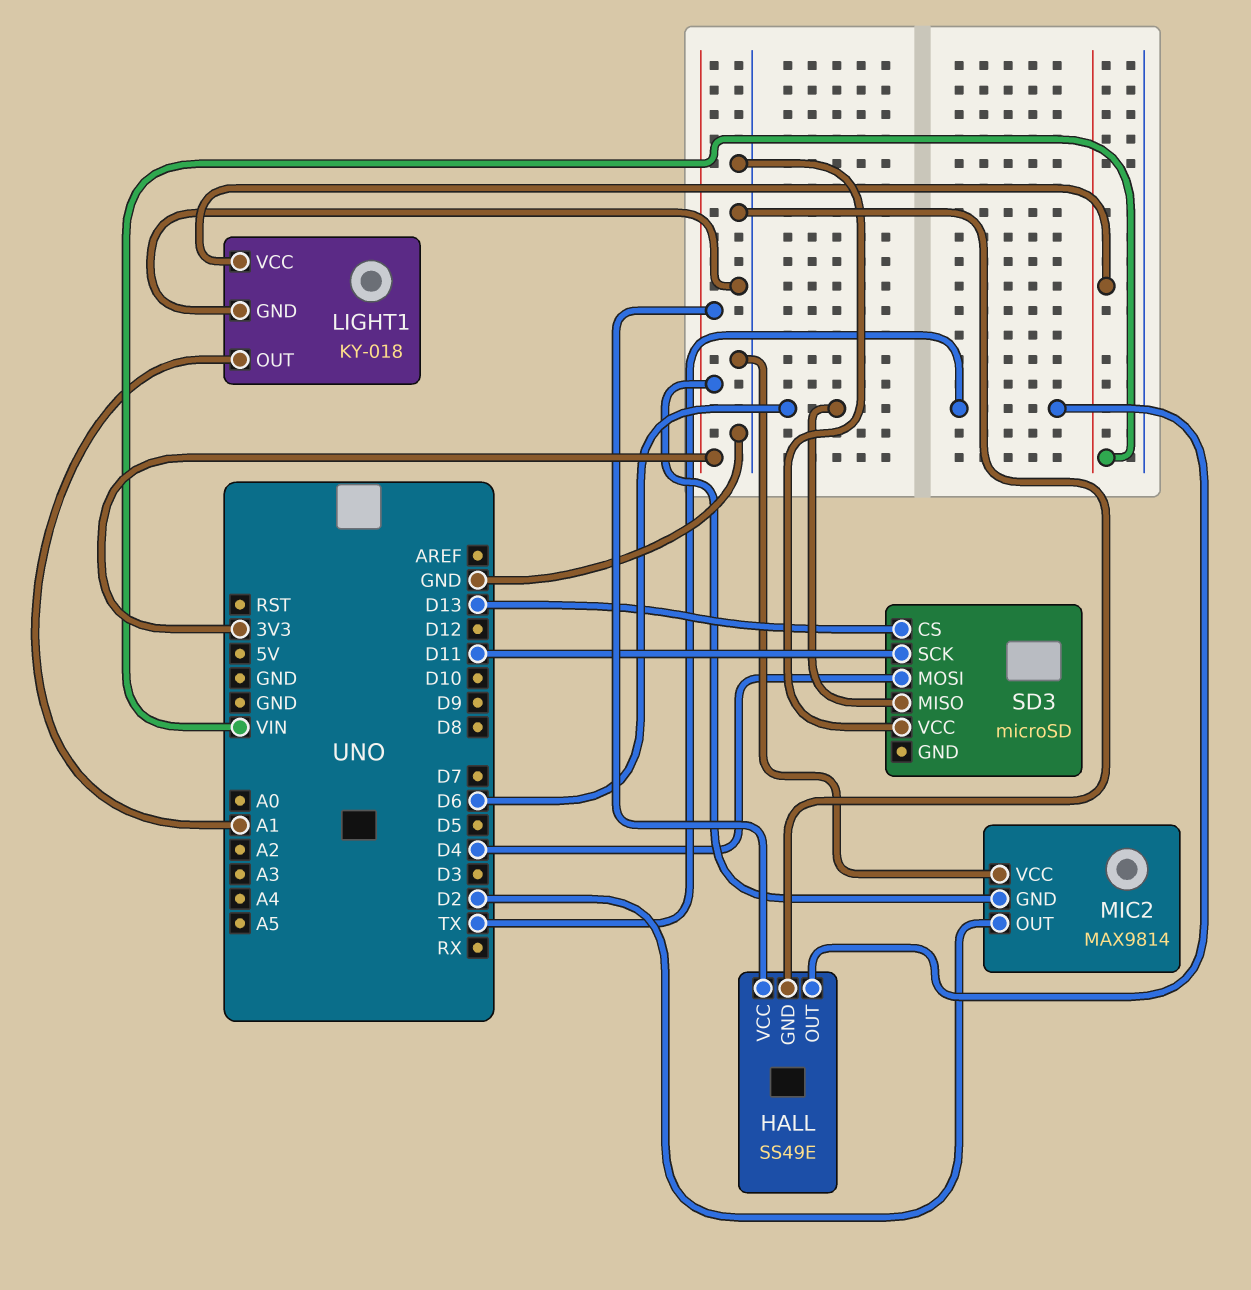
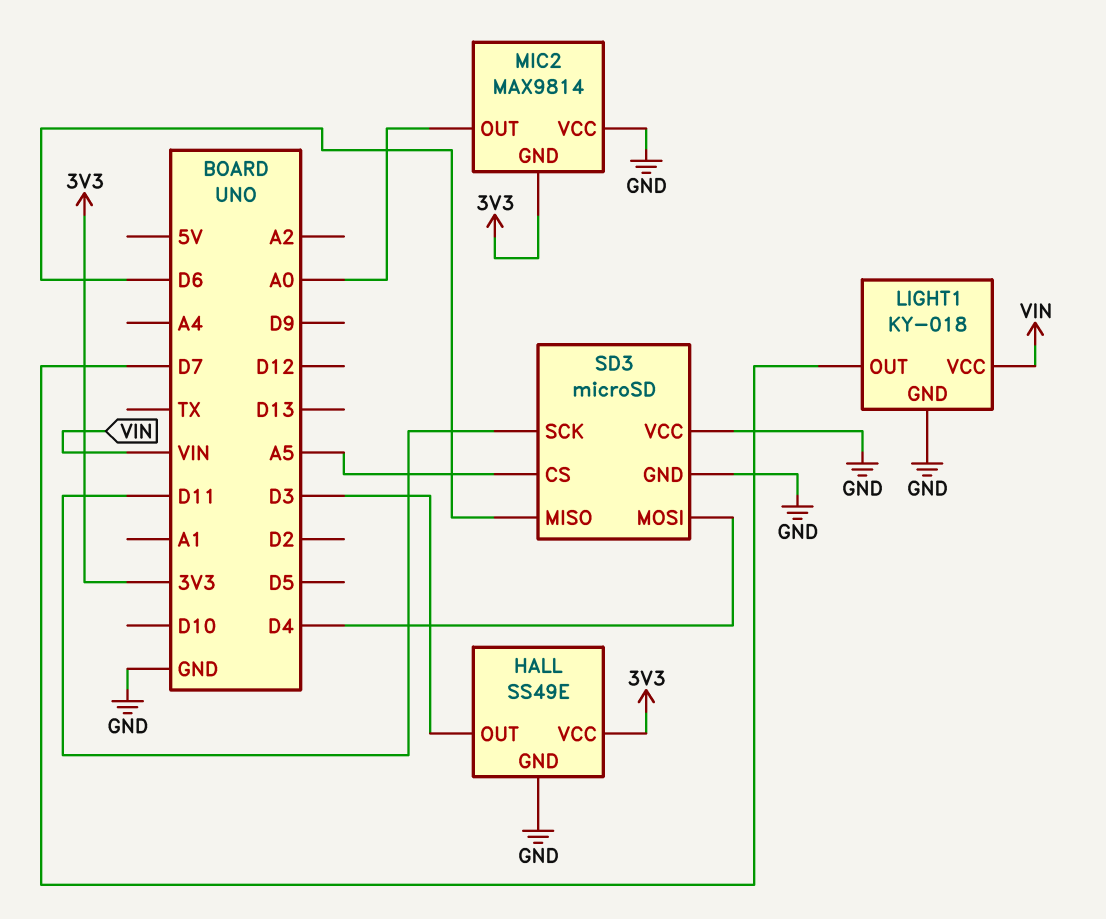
HALL pin OUT: TX -> D3
LIGHT1 pin OUT: A1 -> D7
MIC2 pin OUT: D2 -> A0
SD3 pin CS: D13 -> A5
SD3 pin GND: none -> GND

